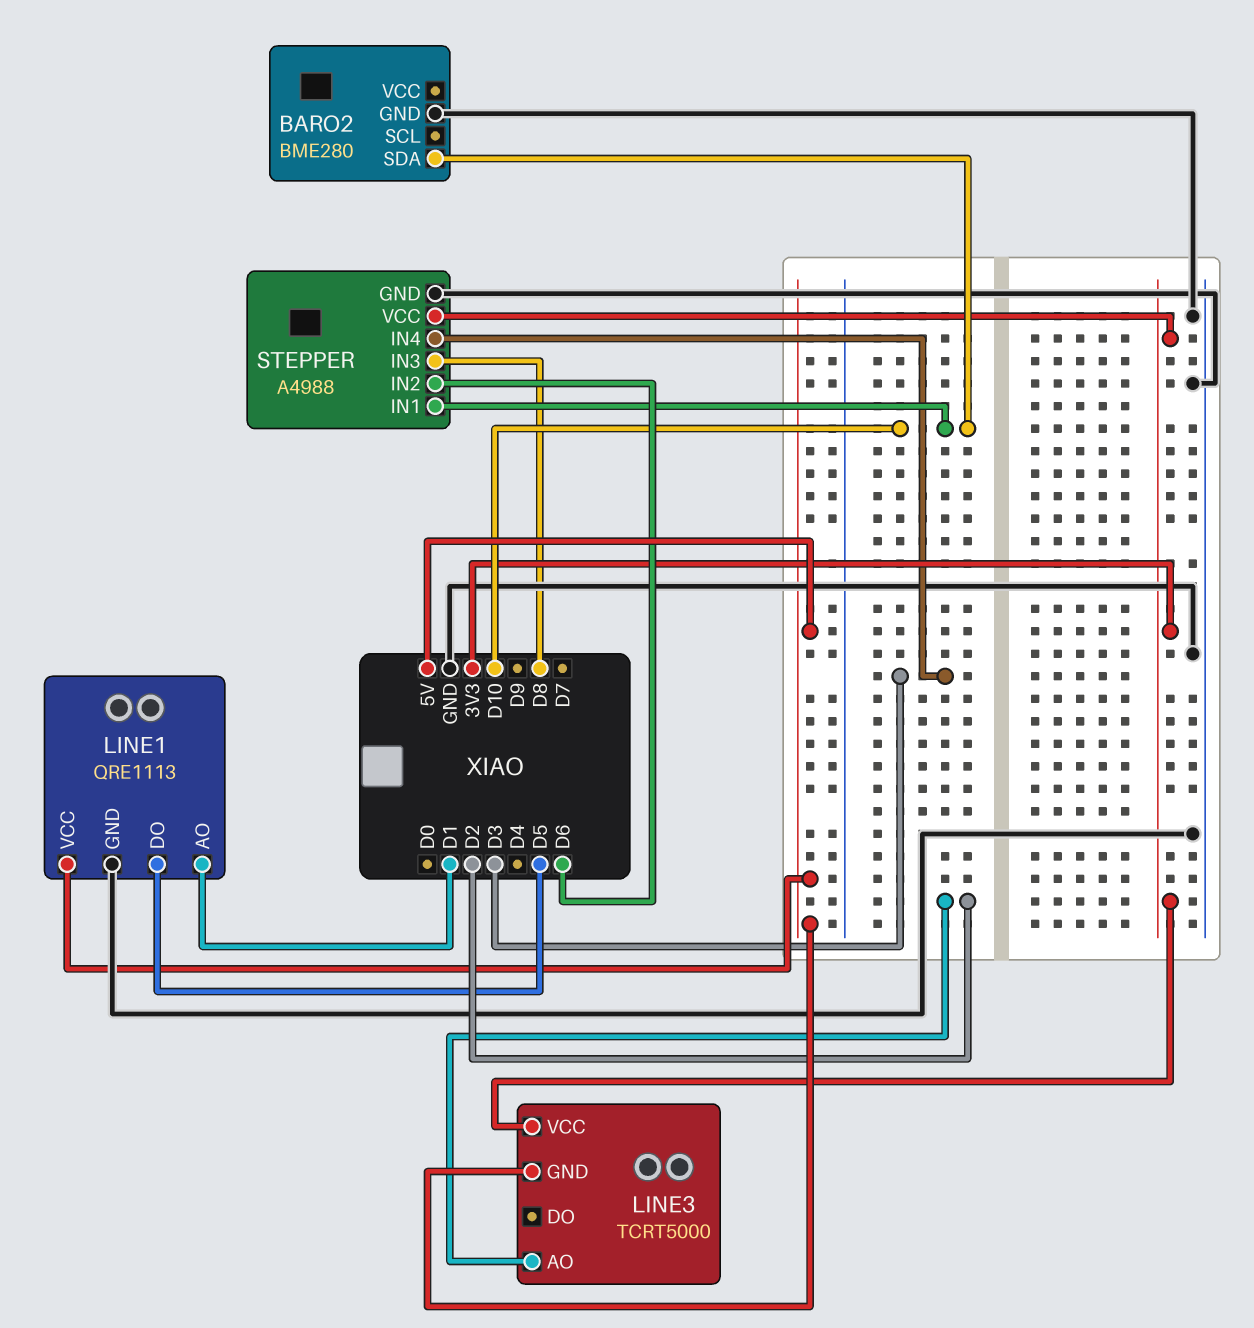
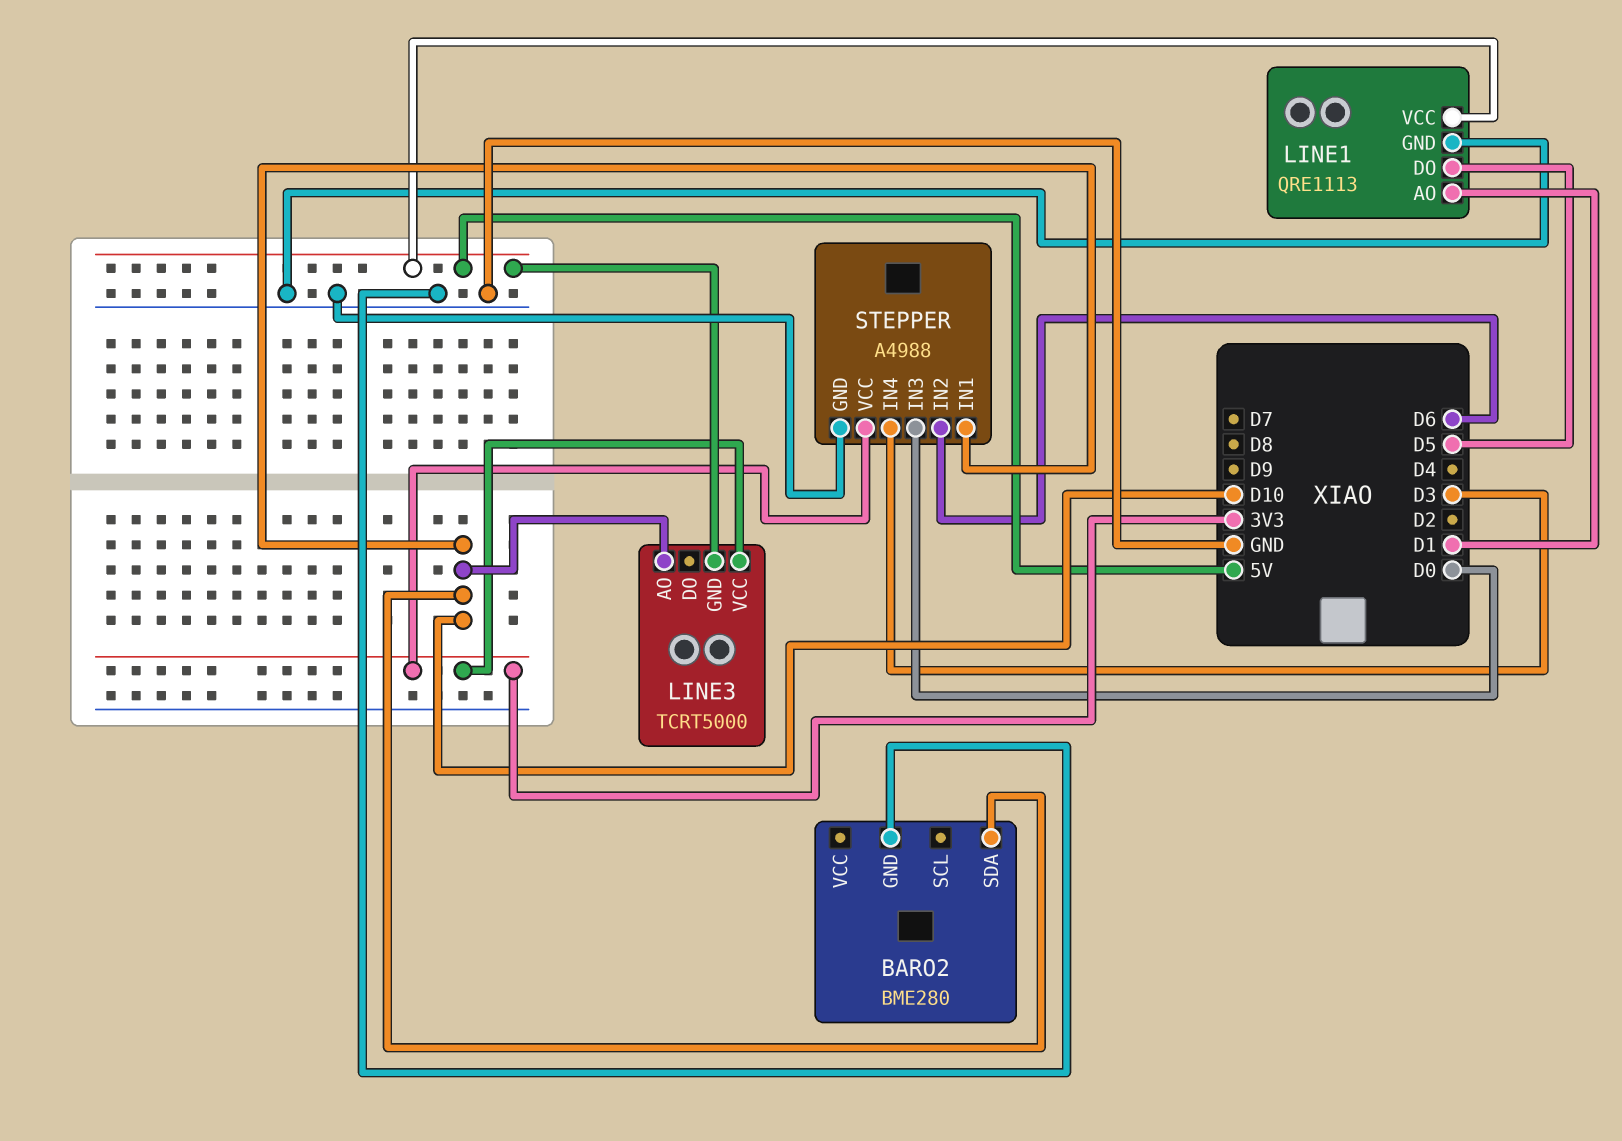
LINE3 pin AO: D2 -> D10
STEPPER pin IN3: D8 -> D0

